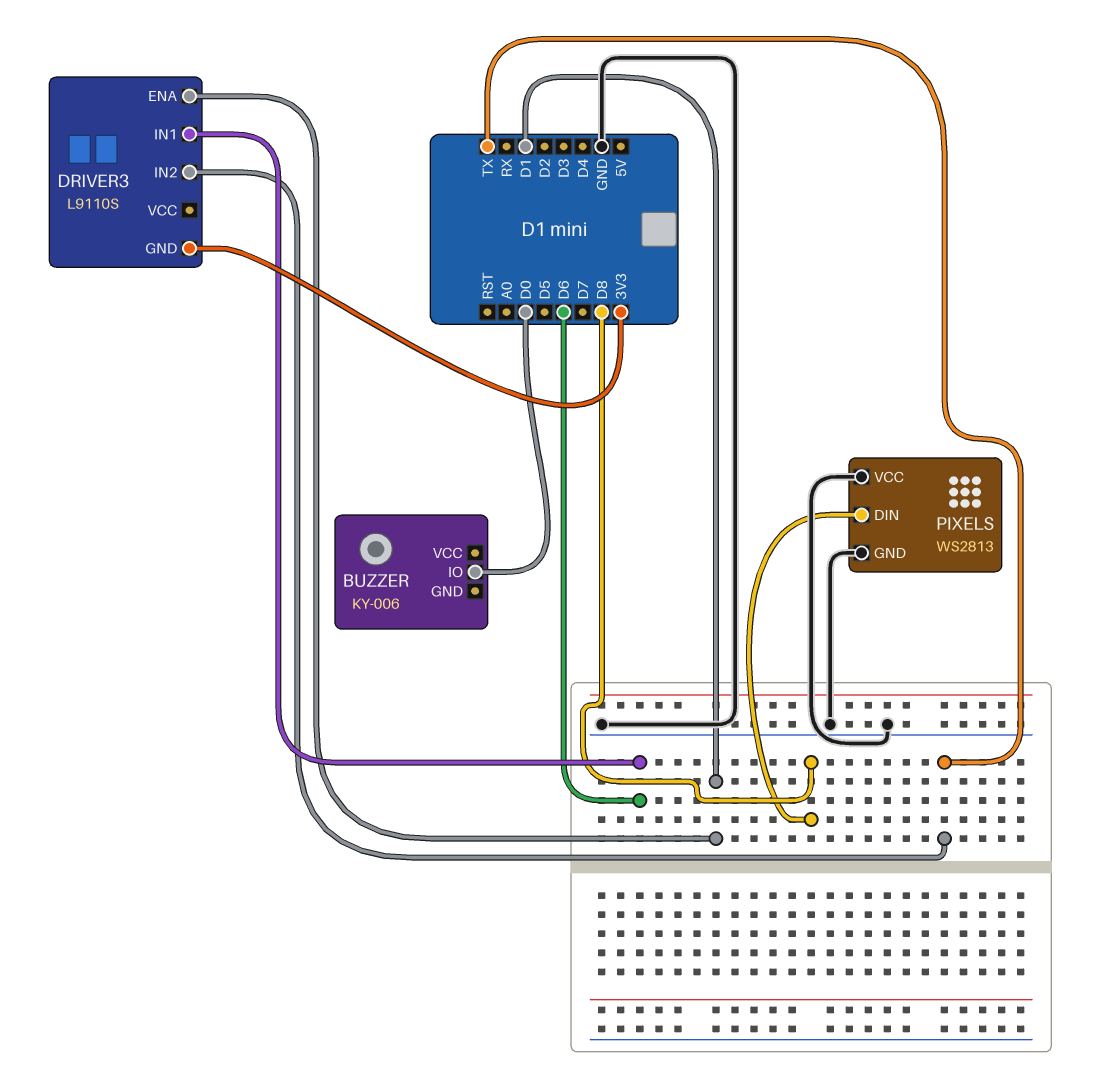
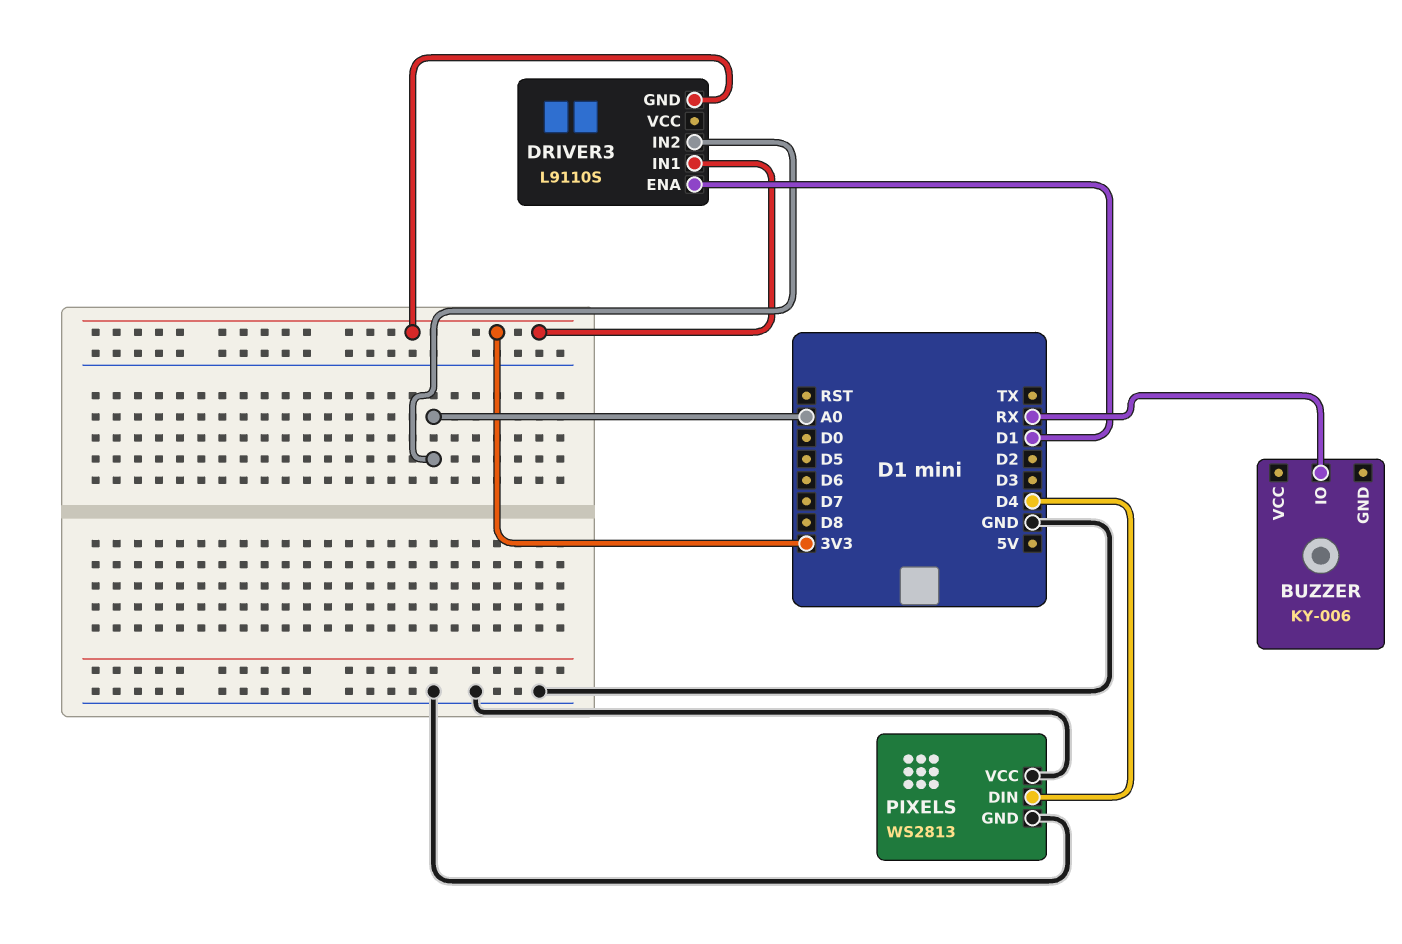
BUZZER pin IO: D0 -> RX
DRIVER3 pin IN1: D6 -> 3V3
DRIVER3 pin IN2: TX -> A0
PIXELS pin DIN: D8 -> D4

